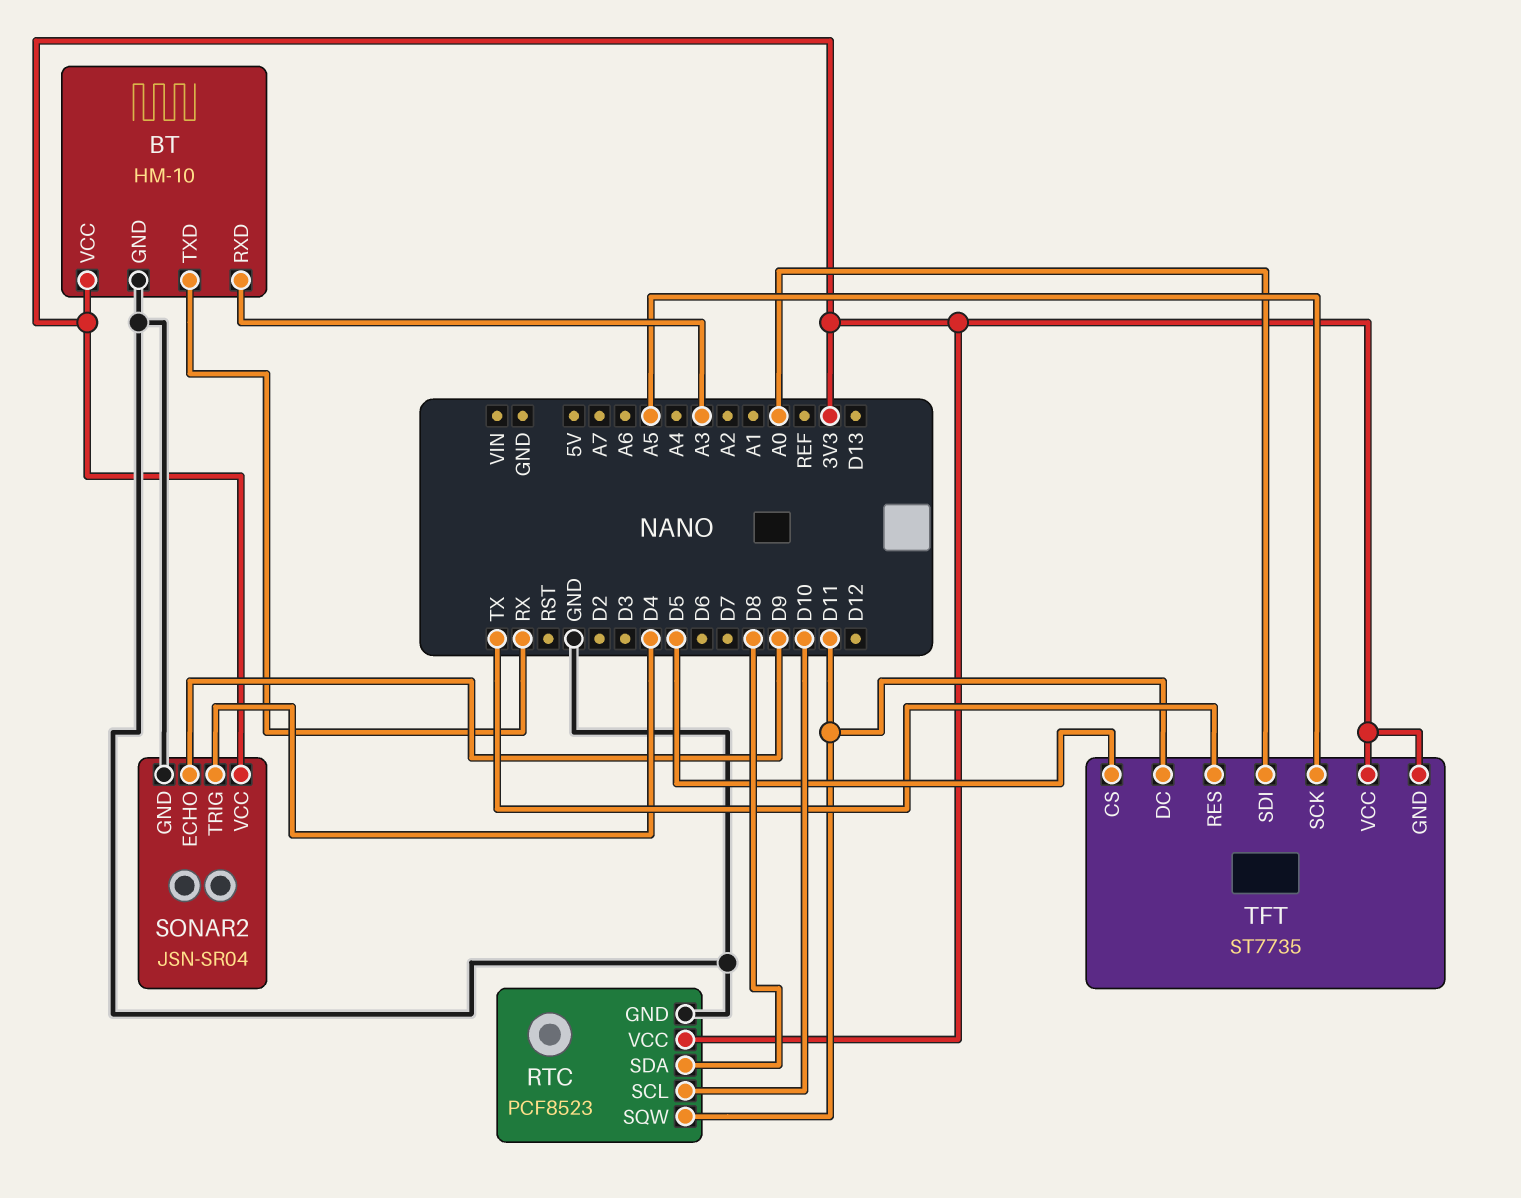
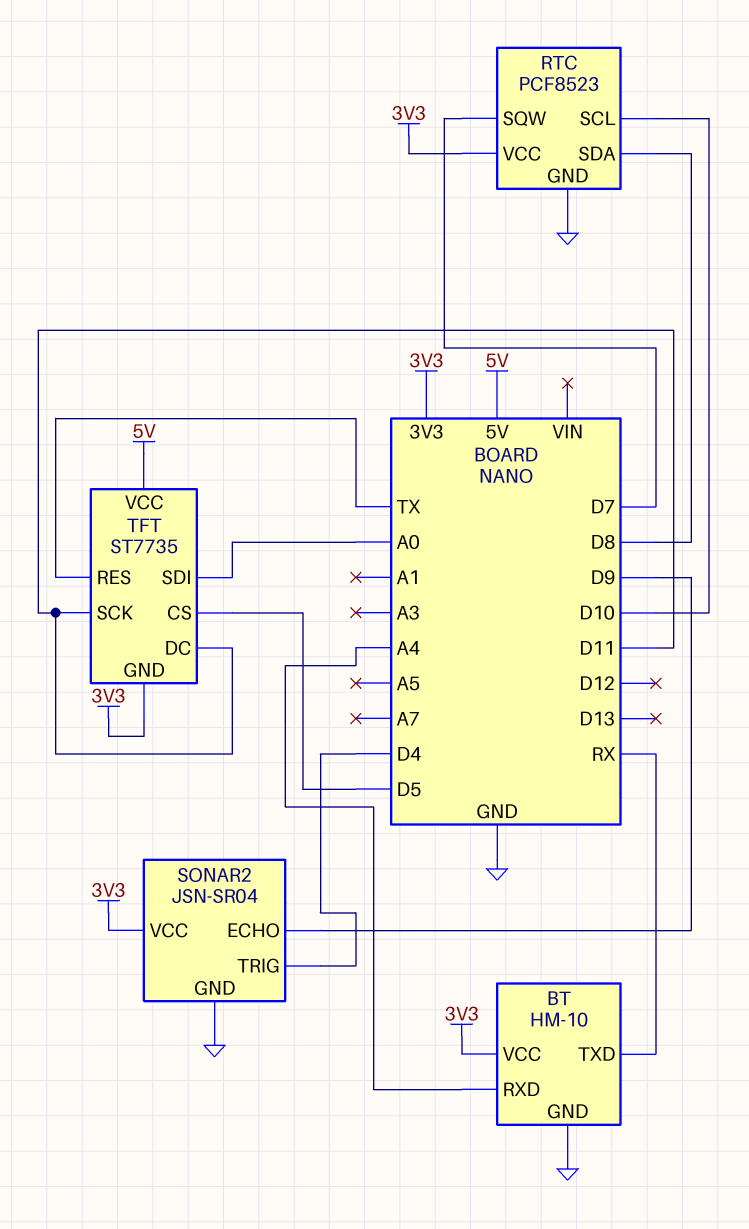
BT pin RXD: A3 -> A4
RTC pin SQW: D11 -> D7
TFT pin SCK: A5 -> D11
TFT pin VCC: 3V3 -> 5V

